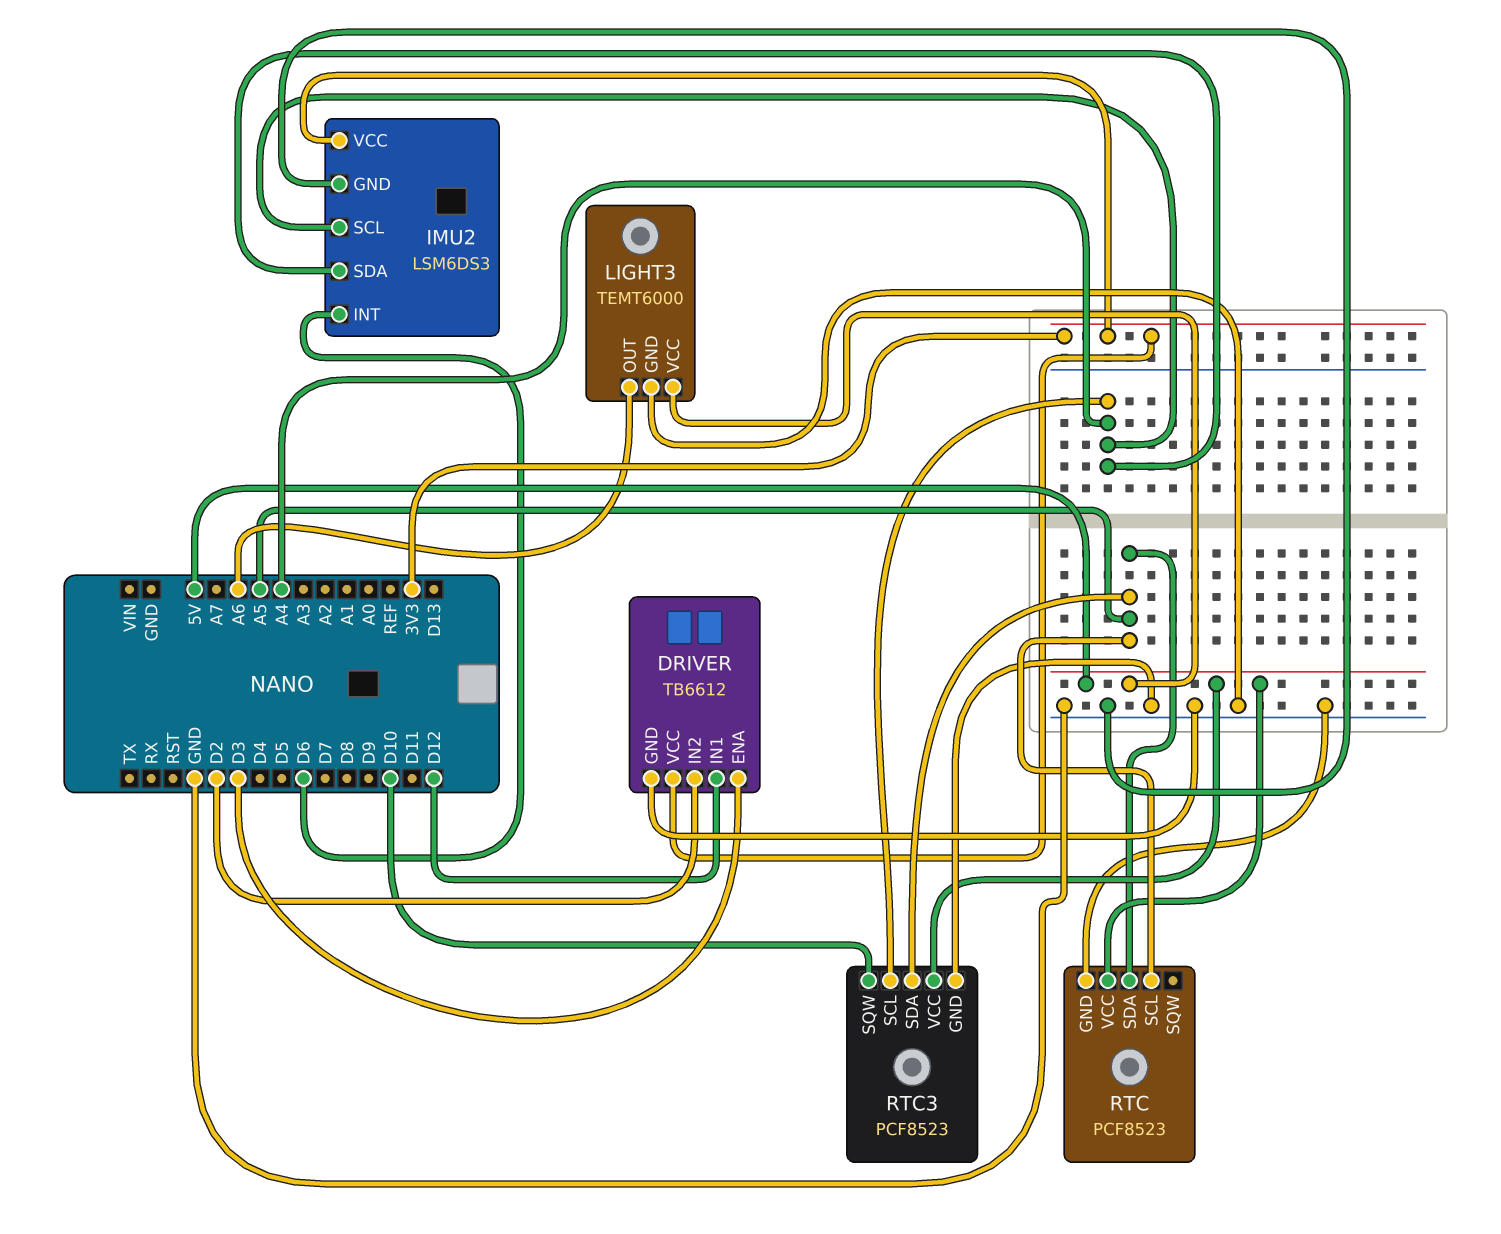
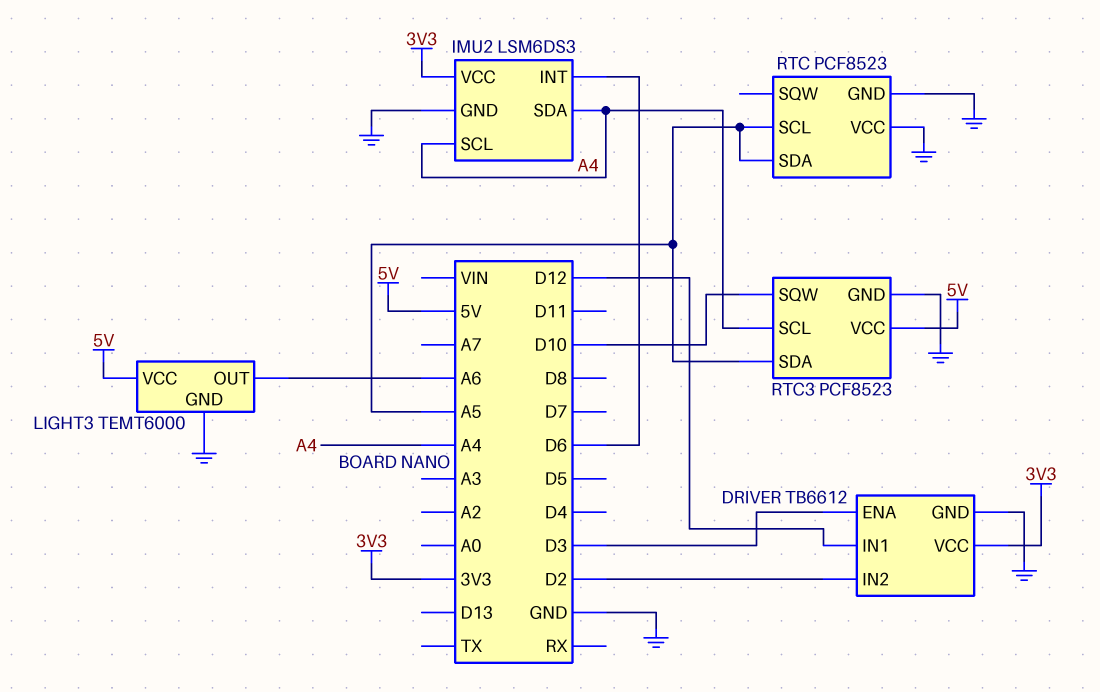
RTC pin VCC: 5V -> GND

